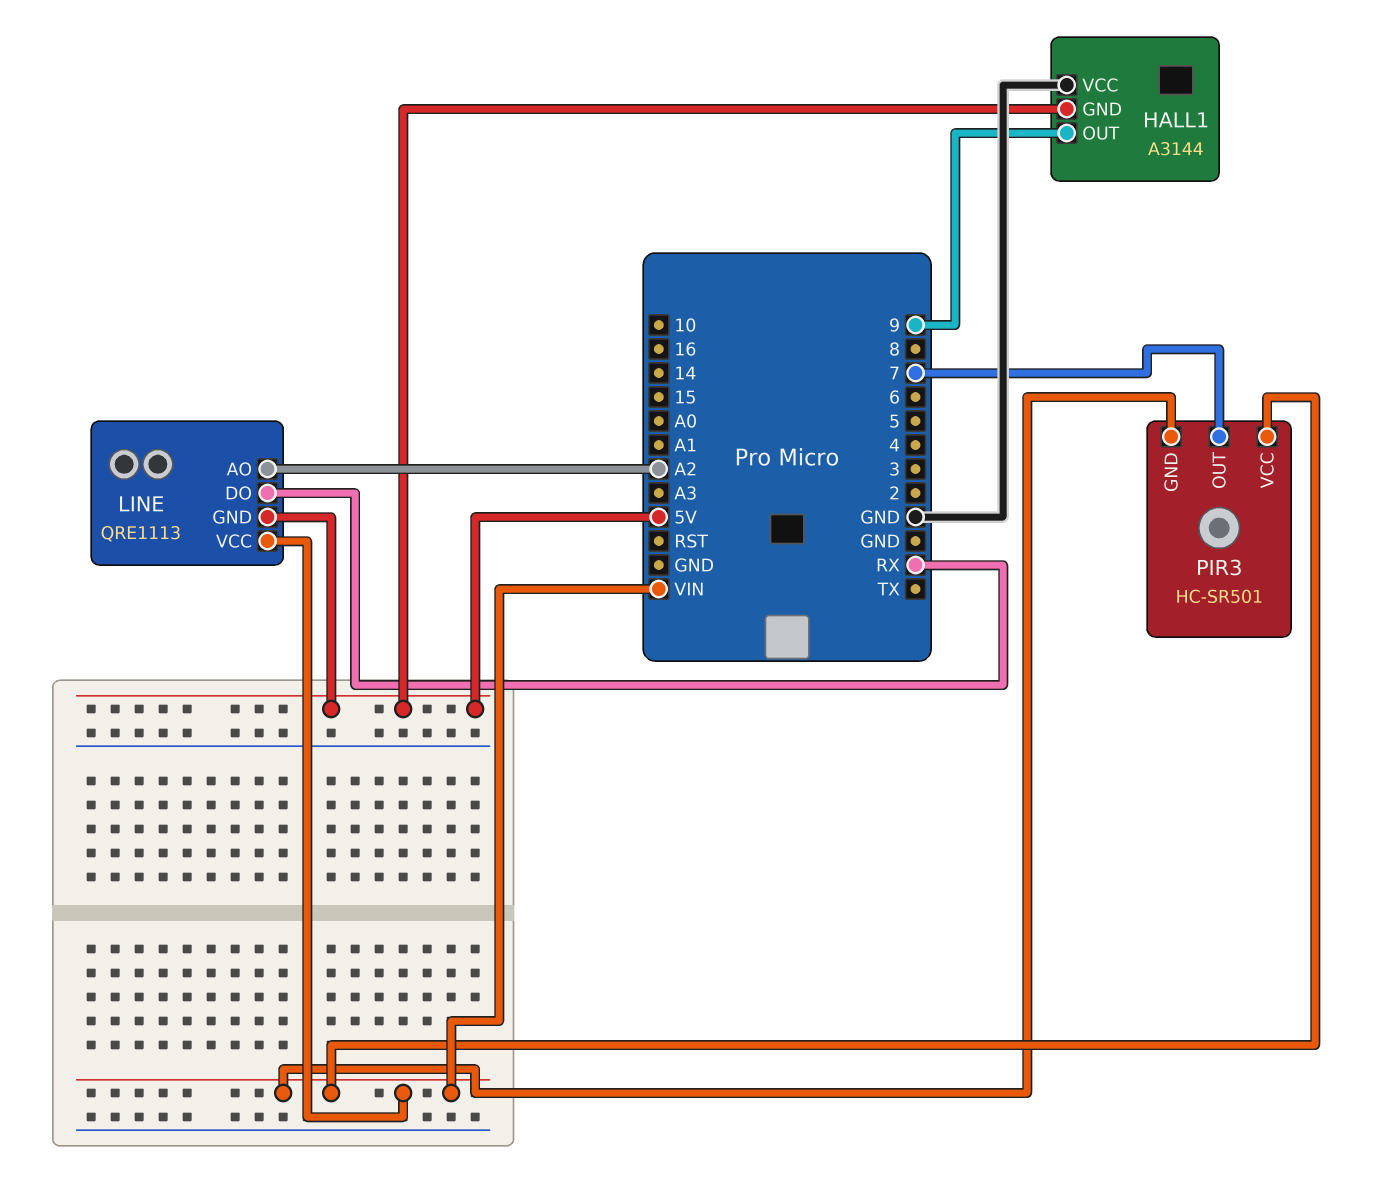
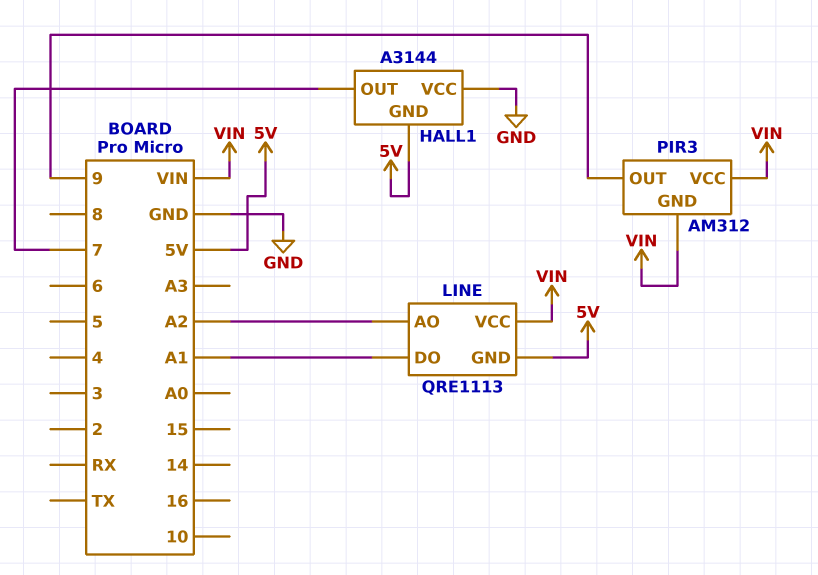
HALL1 pin OUT: 9 -> 7
LINE pin DO: RX -> A1
PIR3: HC-SR501 -> AM312
PIR3 pin OUT: 7 -> 9

